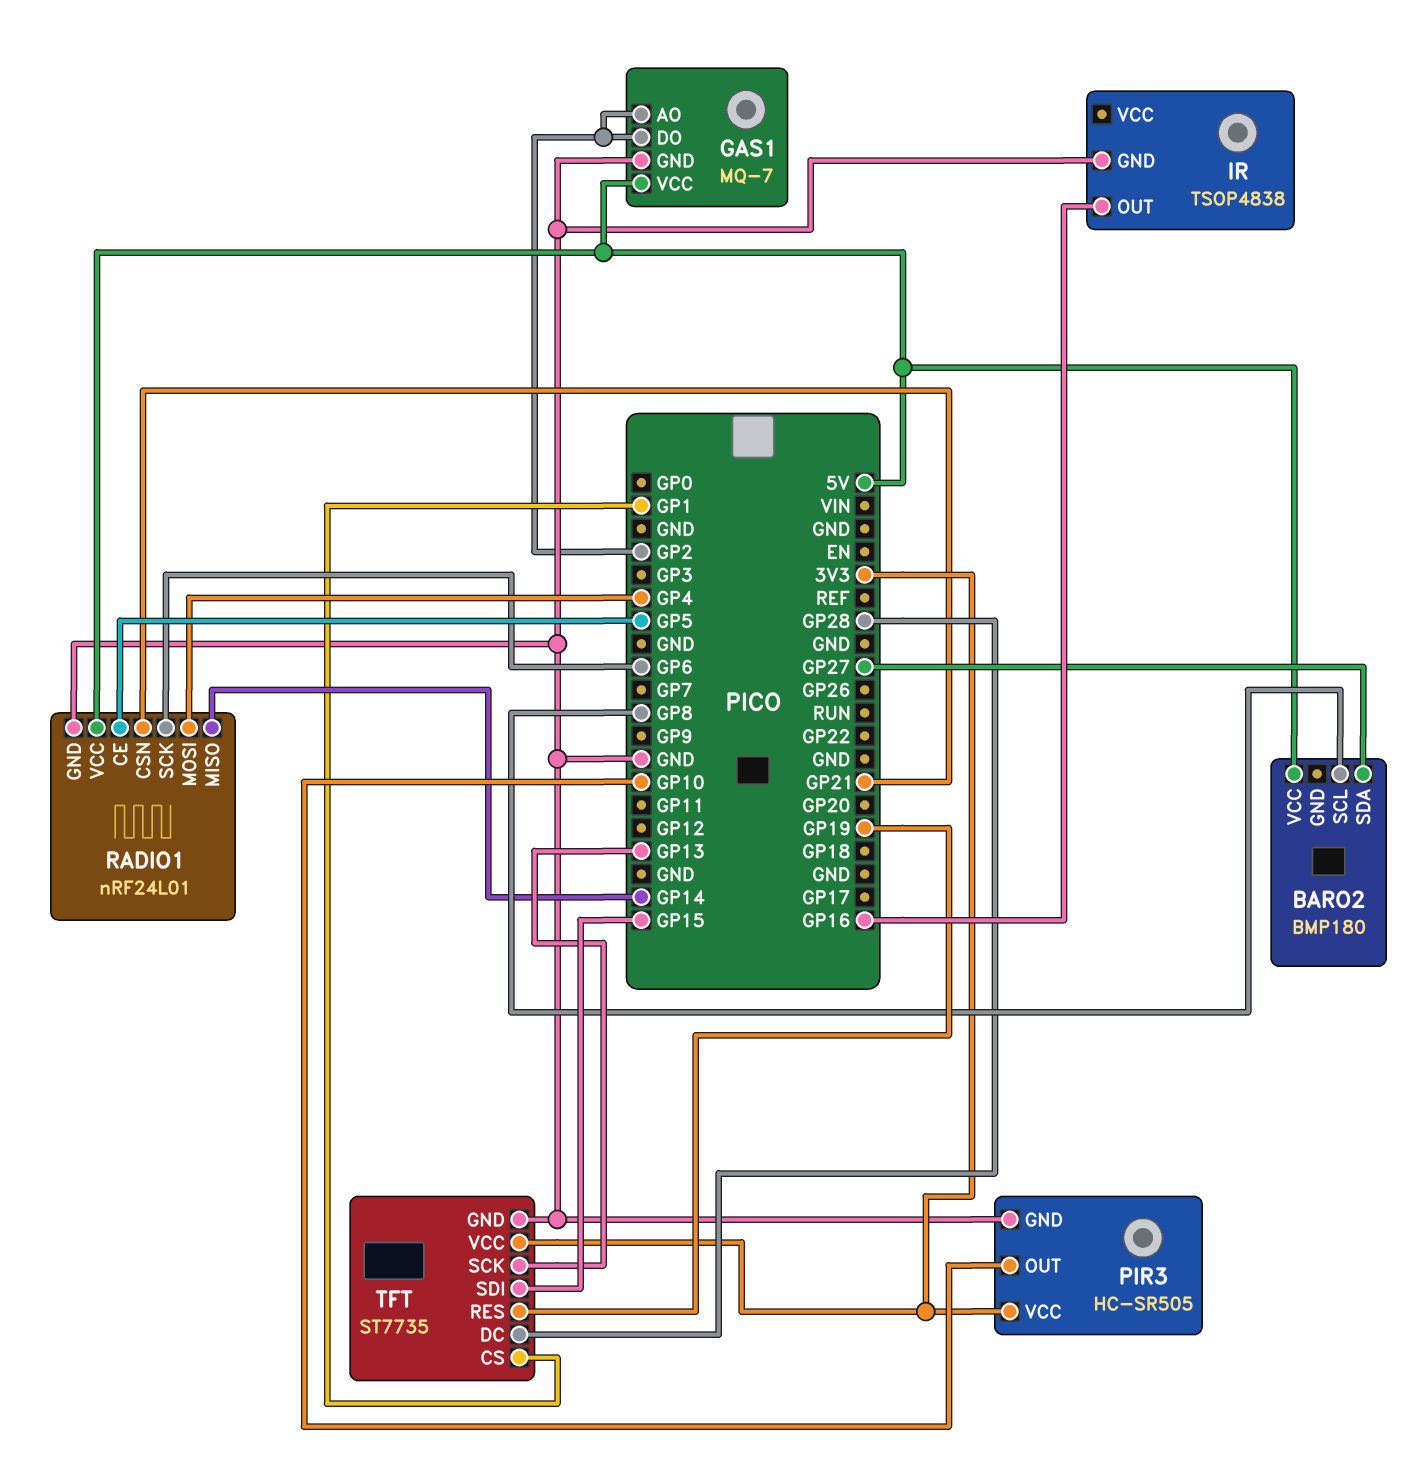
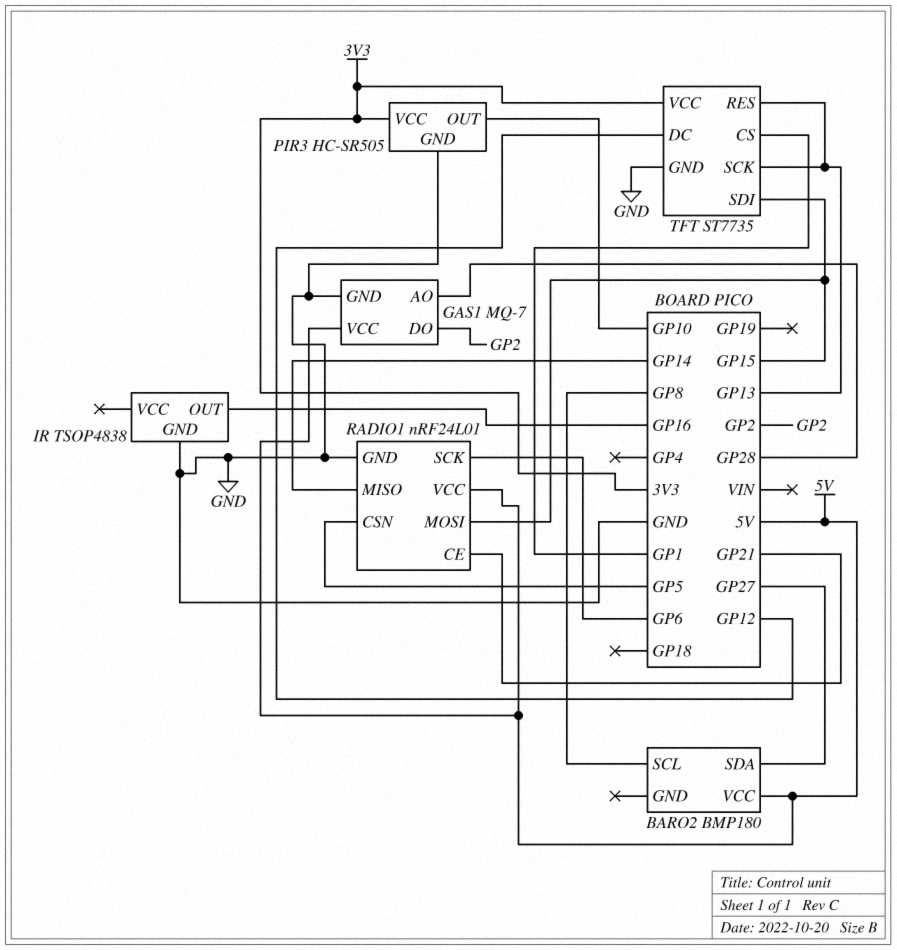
GAS1 pin AO: GP2 -> GP28
RADIO1 pin CE: GP5 -> GP21
RADIO1 pin CSN: GP21 -> GP5
RADIO1 pin MOSI: GP4 -> GP15
TFT pin DC: GP28 -> GP12
TFT pin RES: GP19 -> GP13

